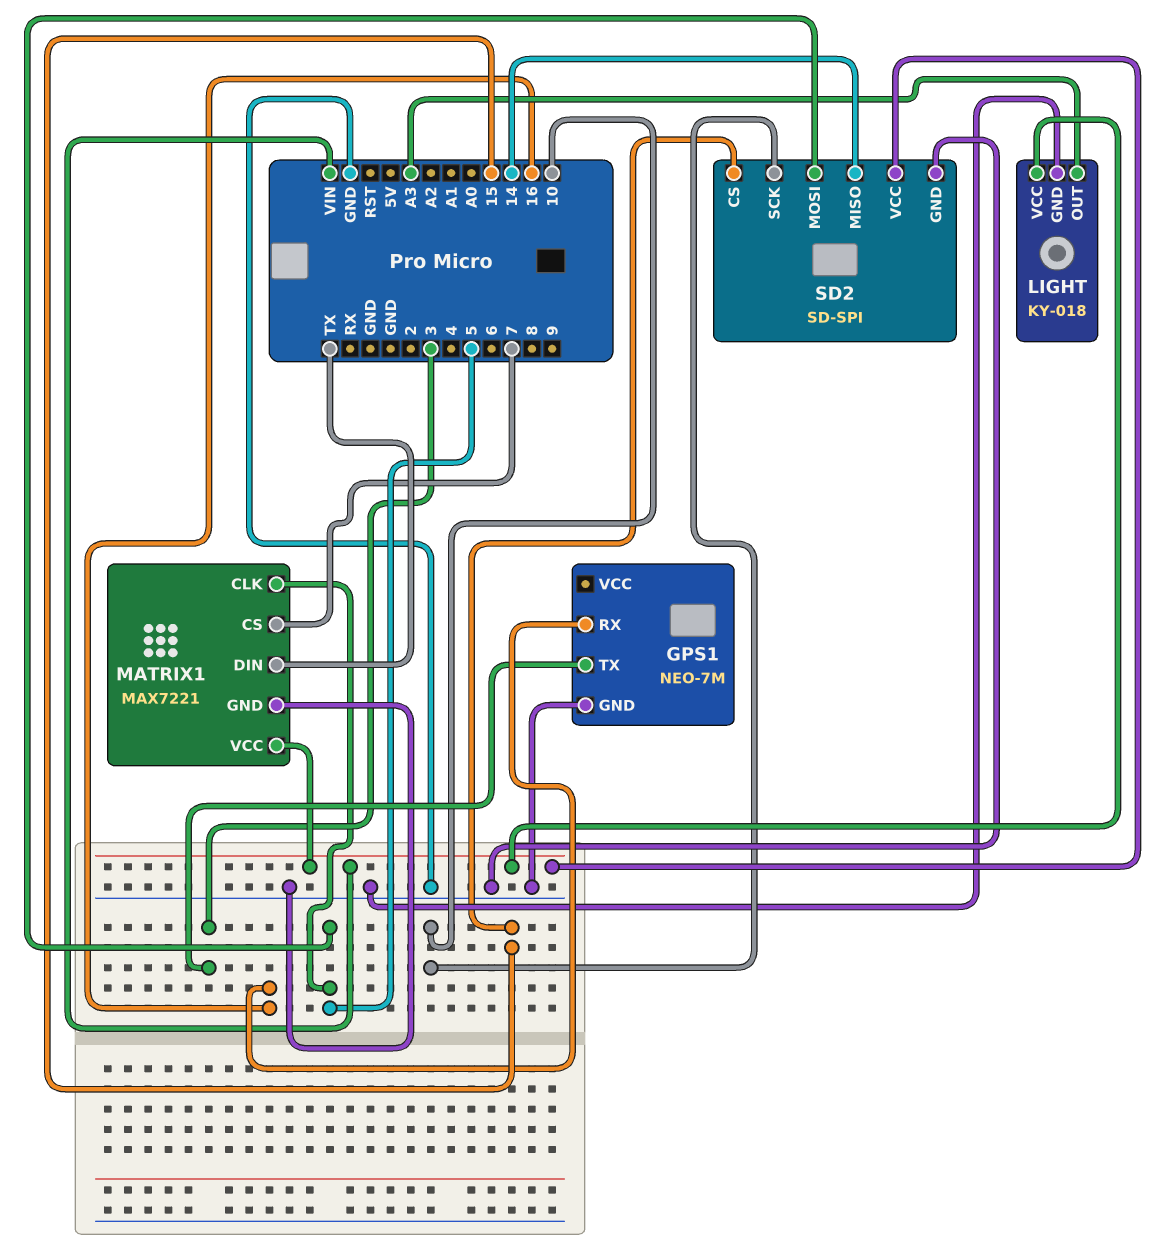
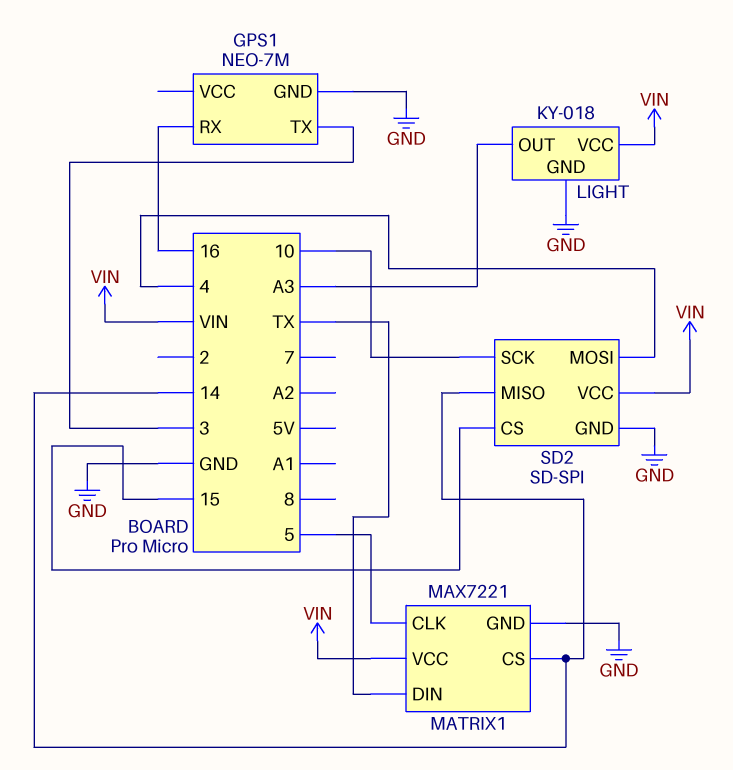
MATRIX1 pin CS: 7 -> 14
SD2 pin MOSI: 5 -> 4

